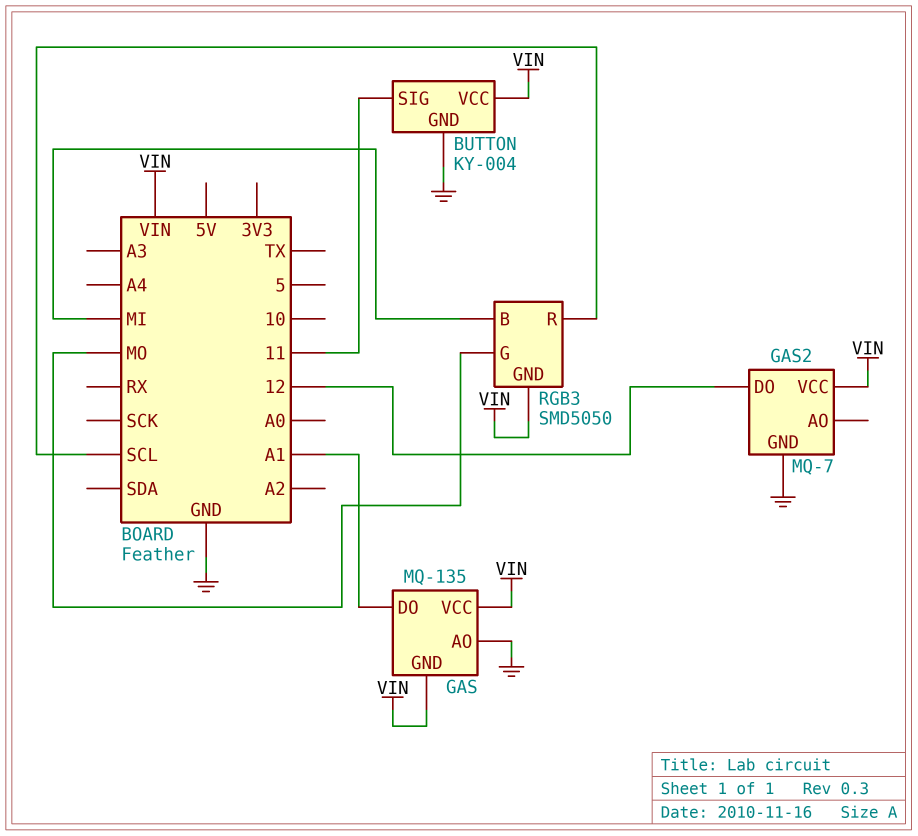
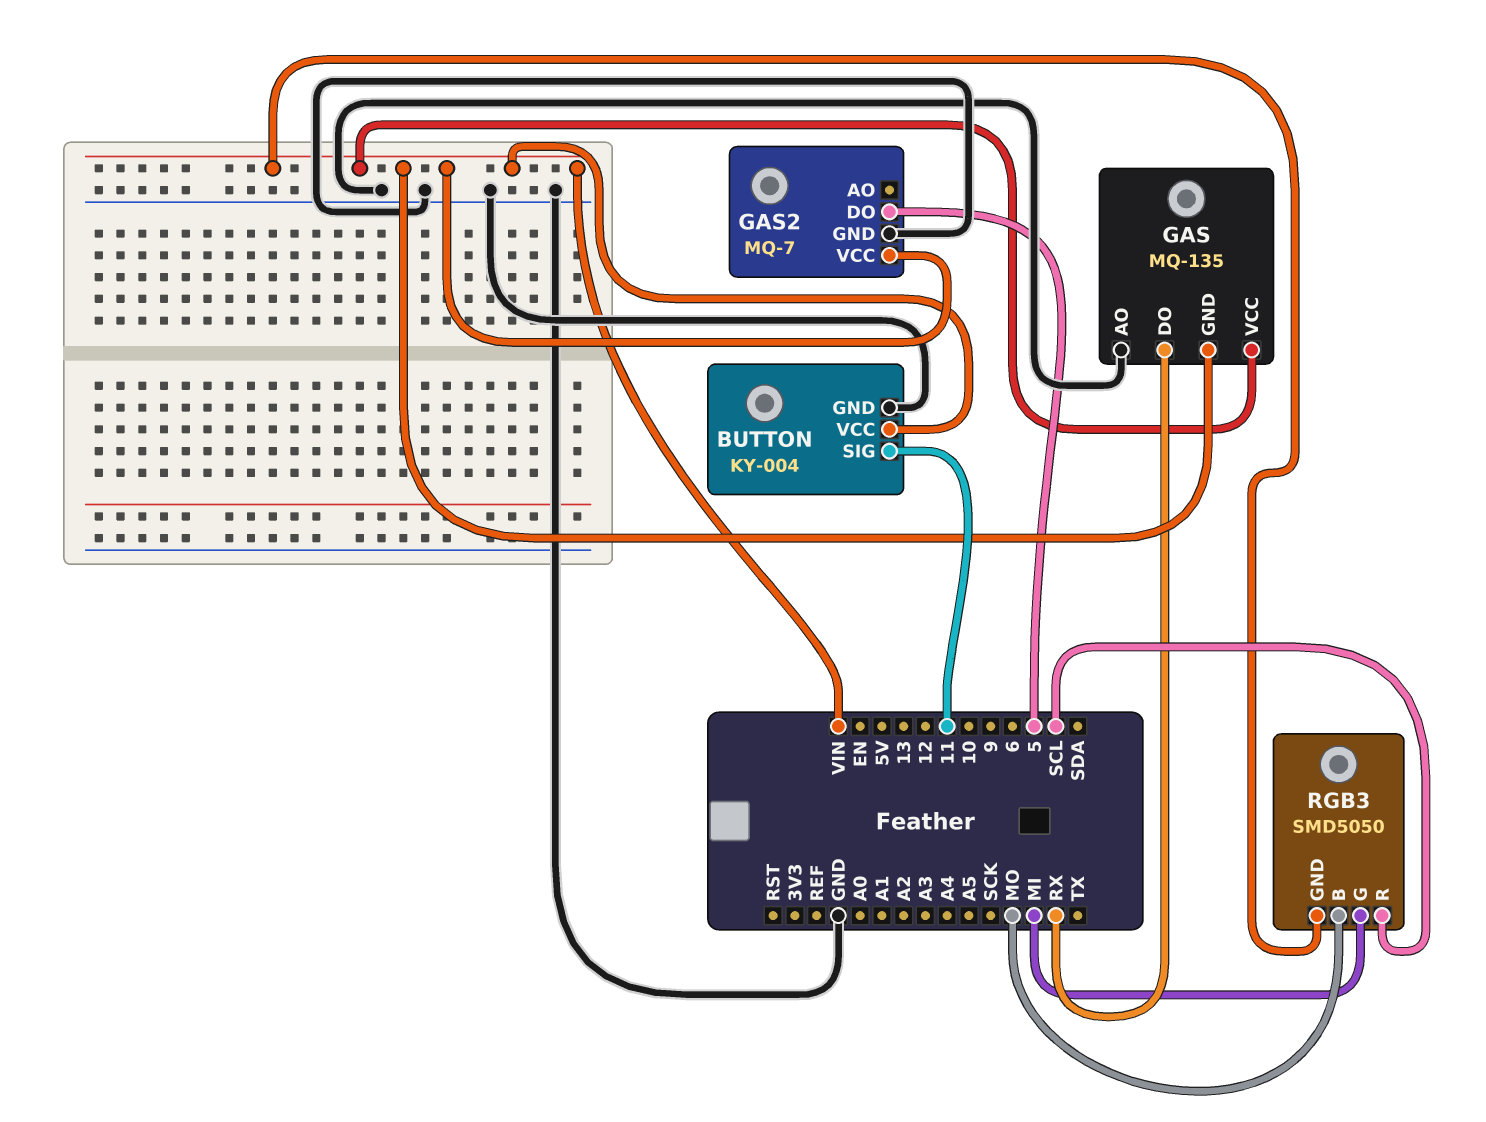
GAS pin DO: A1 -> RX
GAS2 pin DO: 12 -> 5
RGB3 pin B: MI -> MO
RGB3 pin G: MO -> MI

